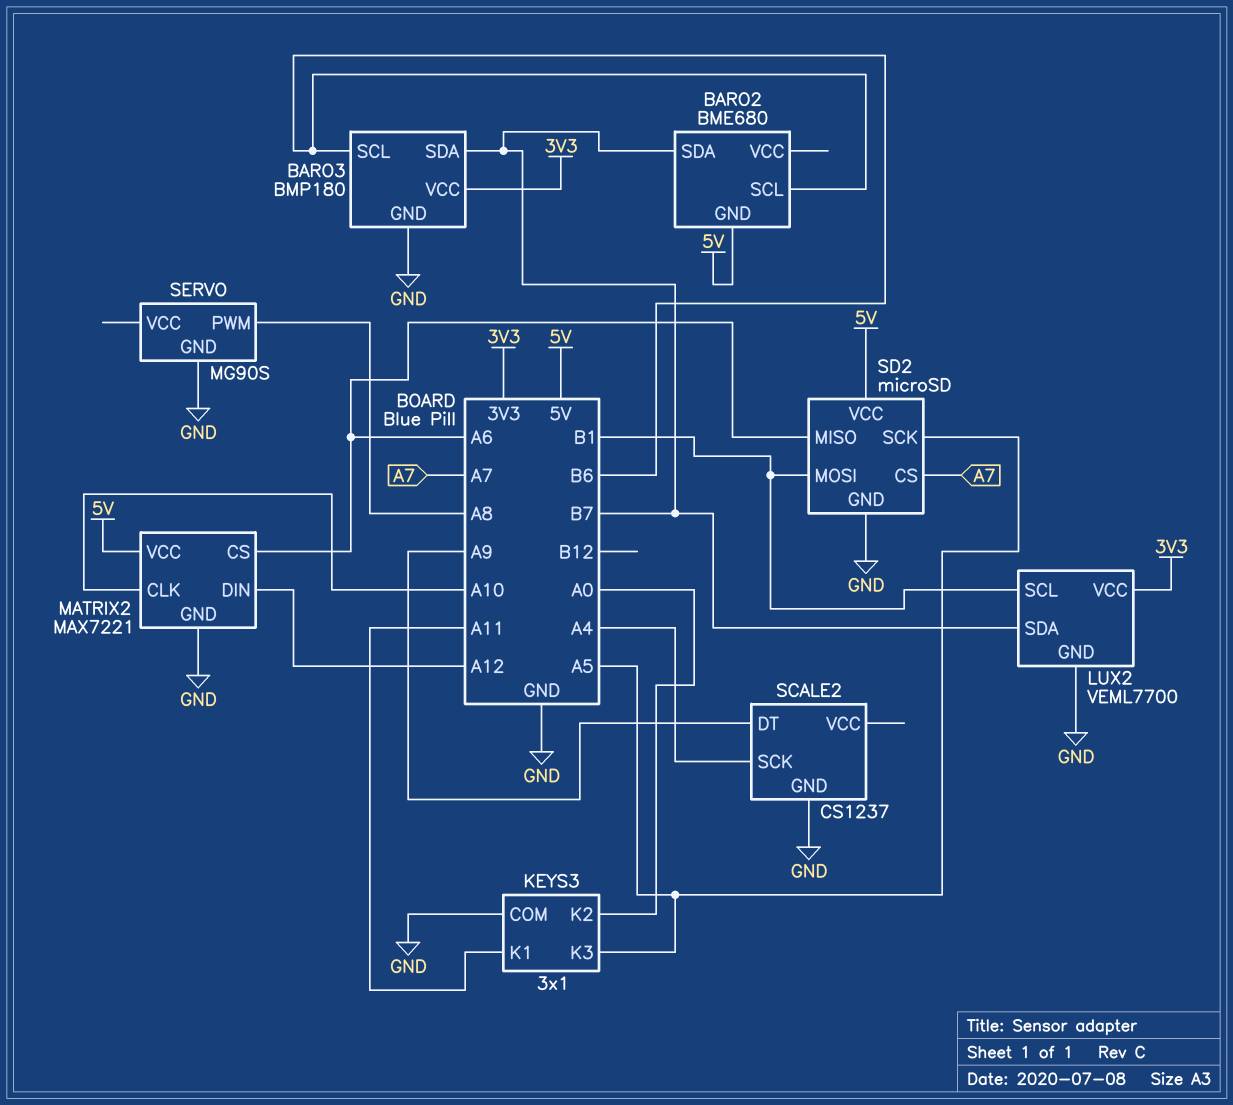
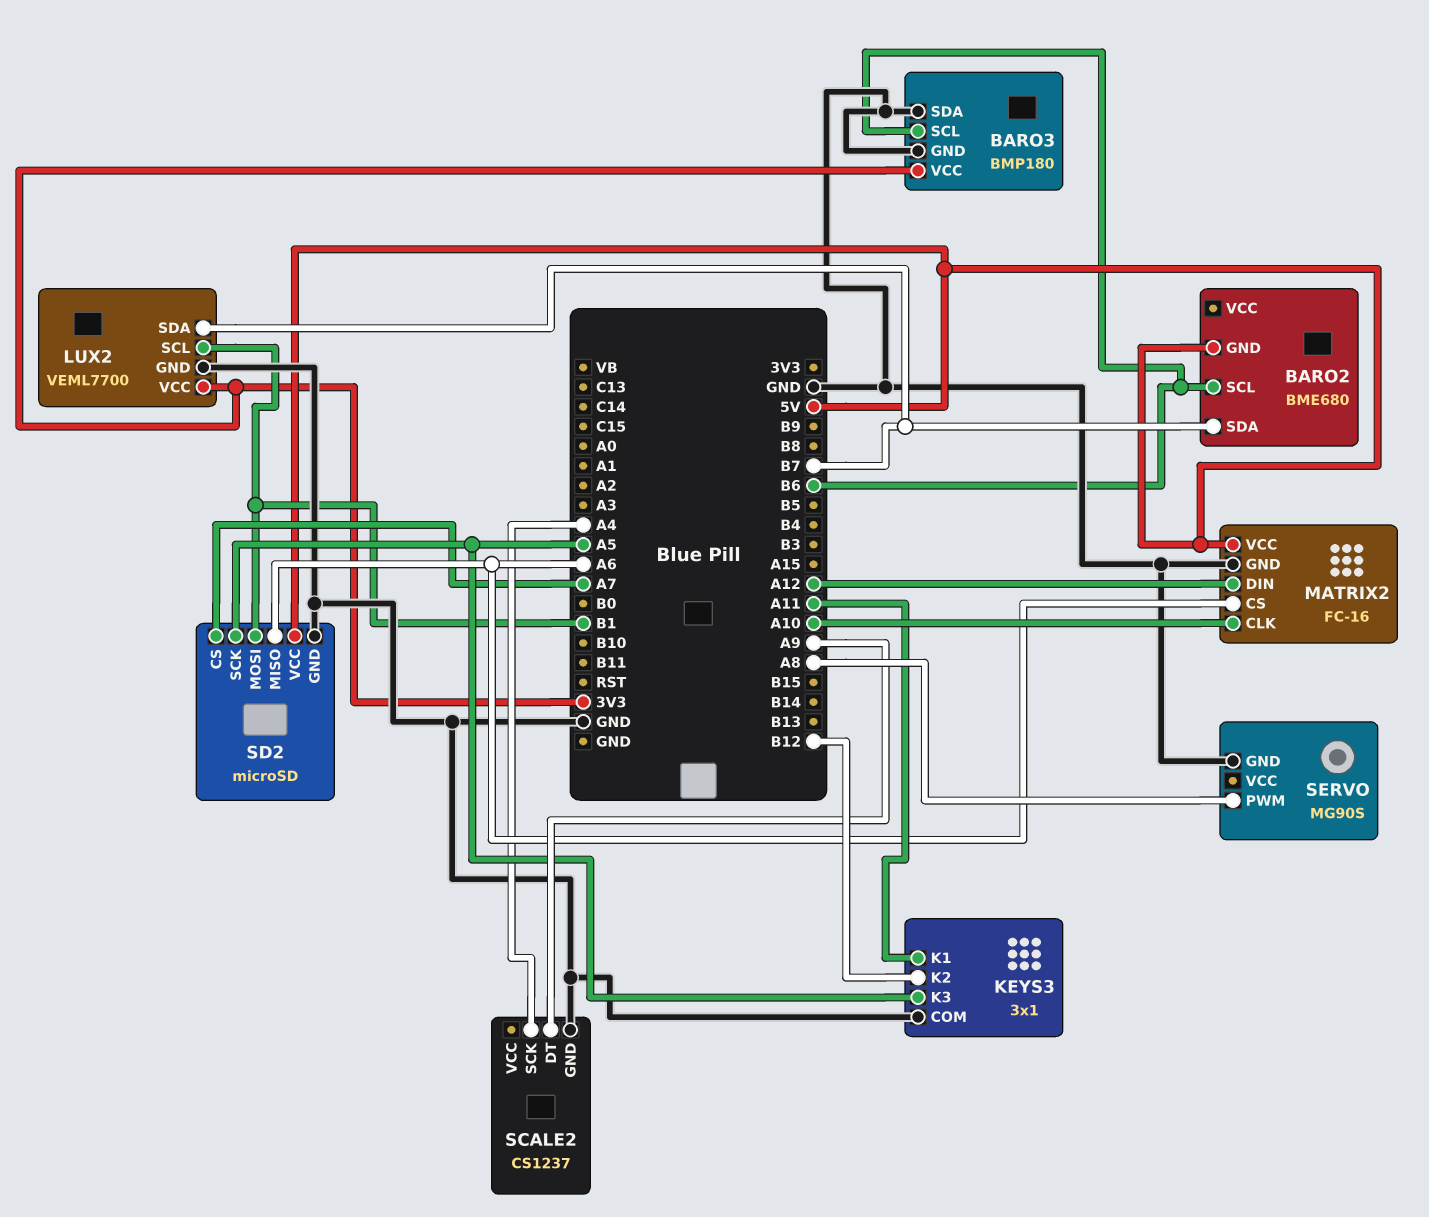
BARO3 pin SDA: B7 -> GND
KEYS3 pin K2: A0 -> B12
MATRIX2: MAX7221 -> FC-16

